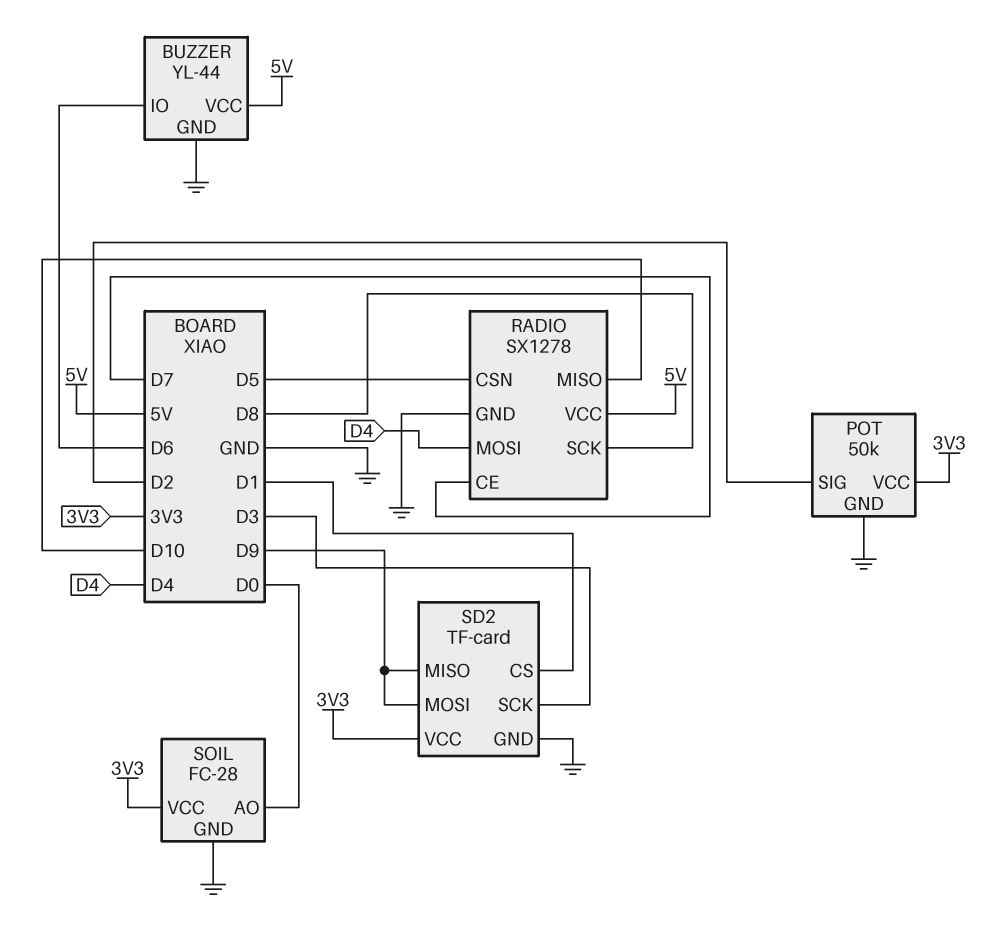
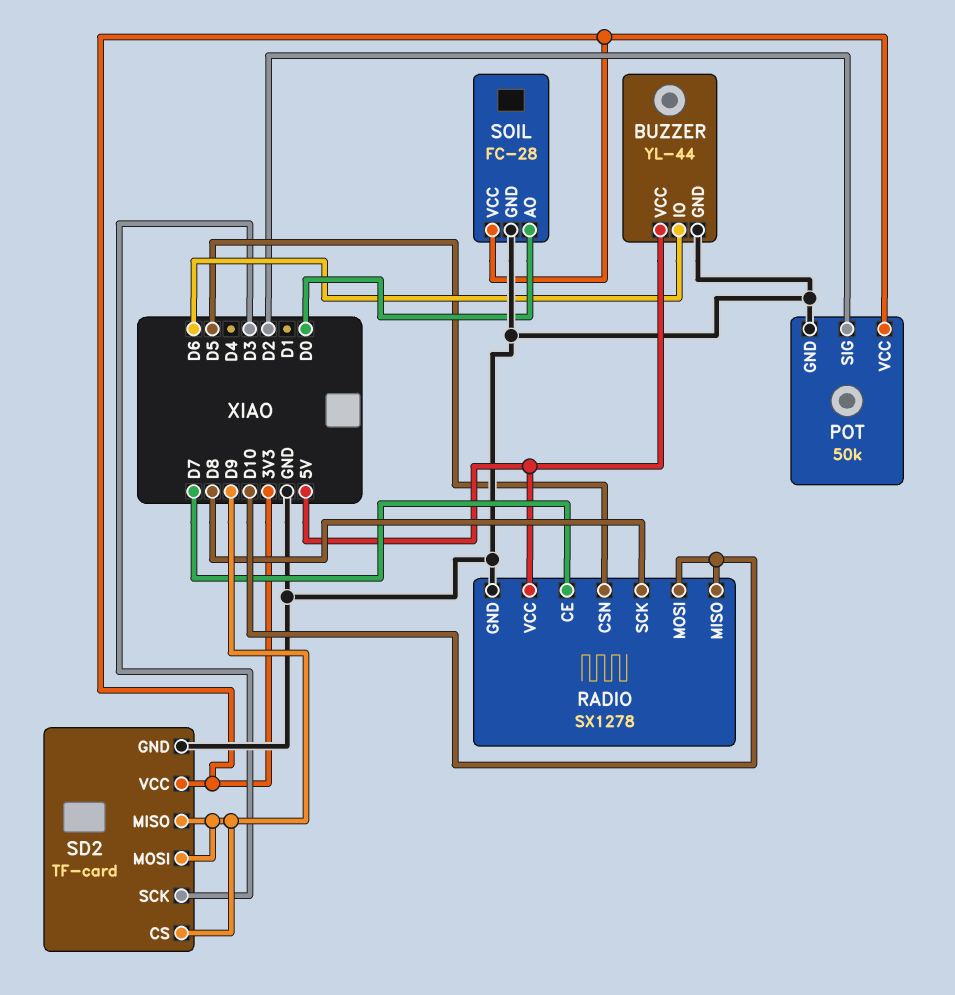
RADIO pin MOSI: D4 -> D10
SD2 pin CS: D1 -> D9

